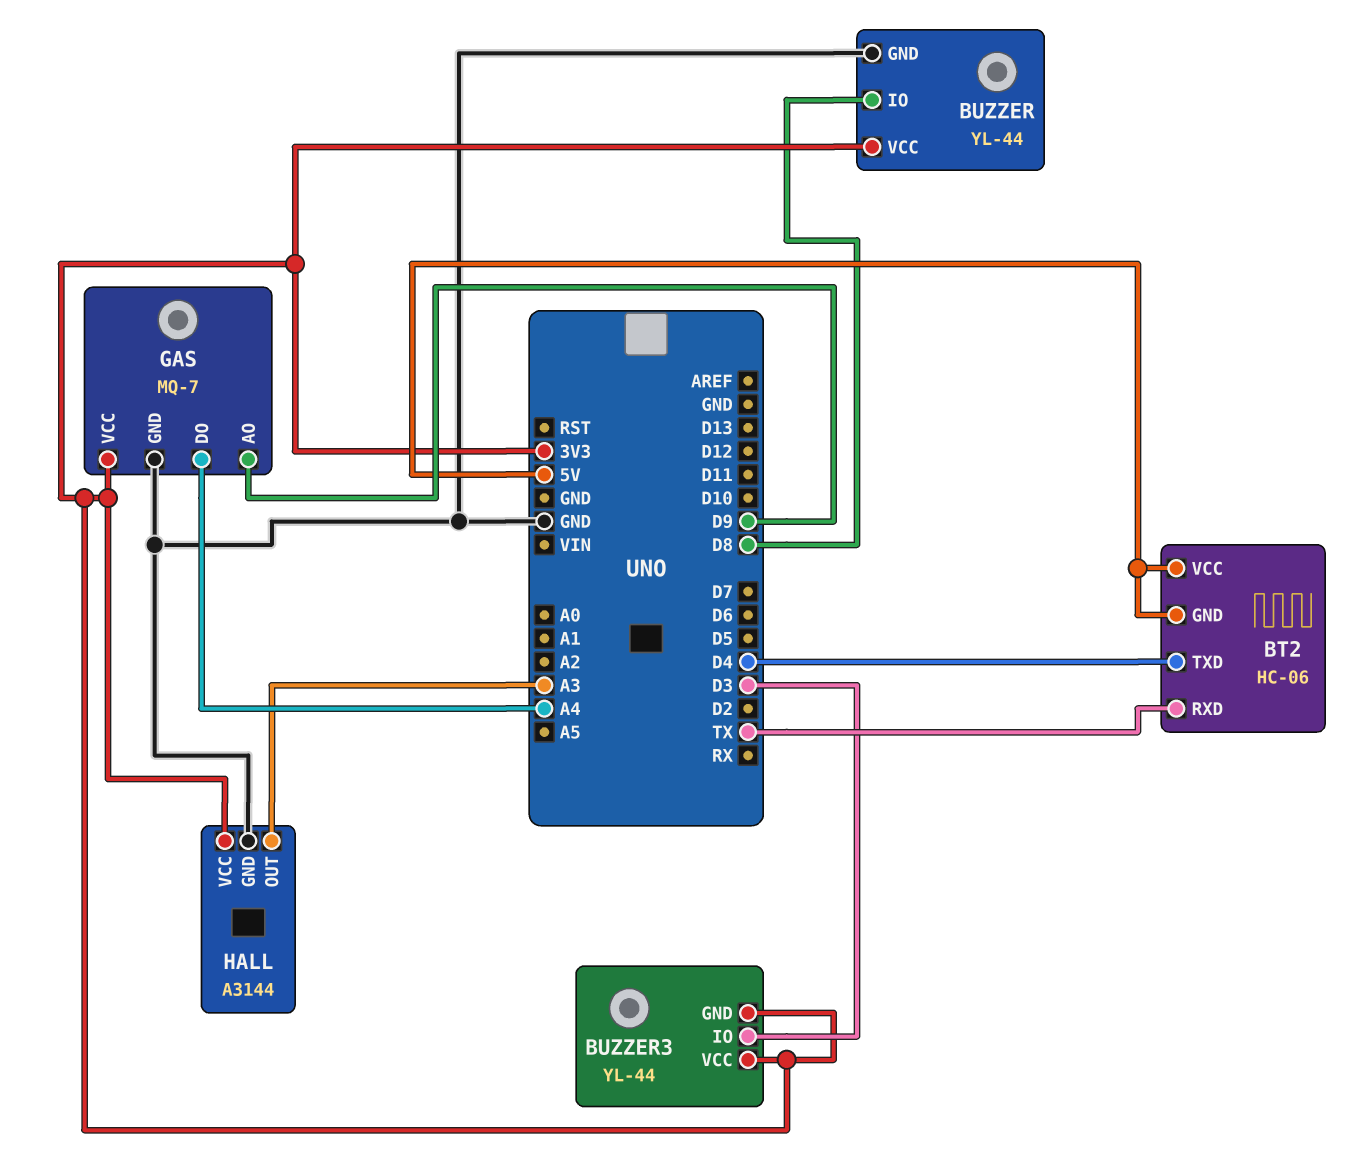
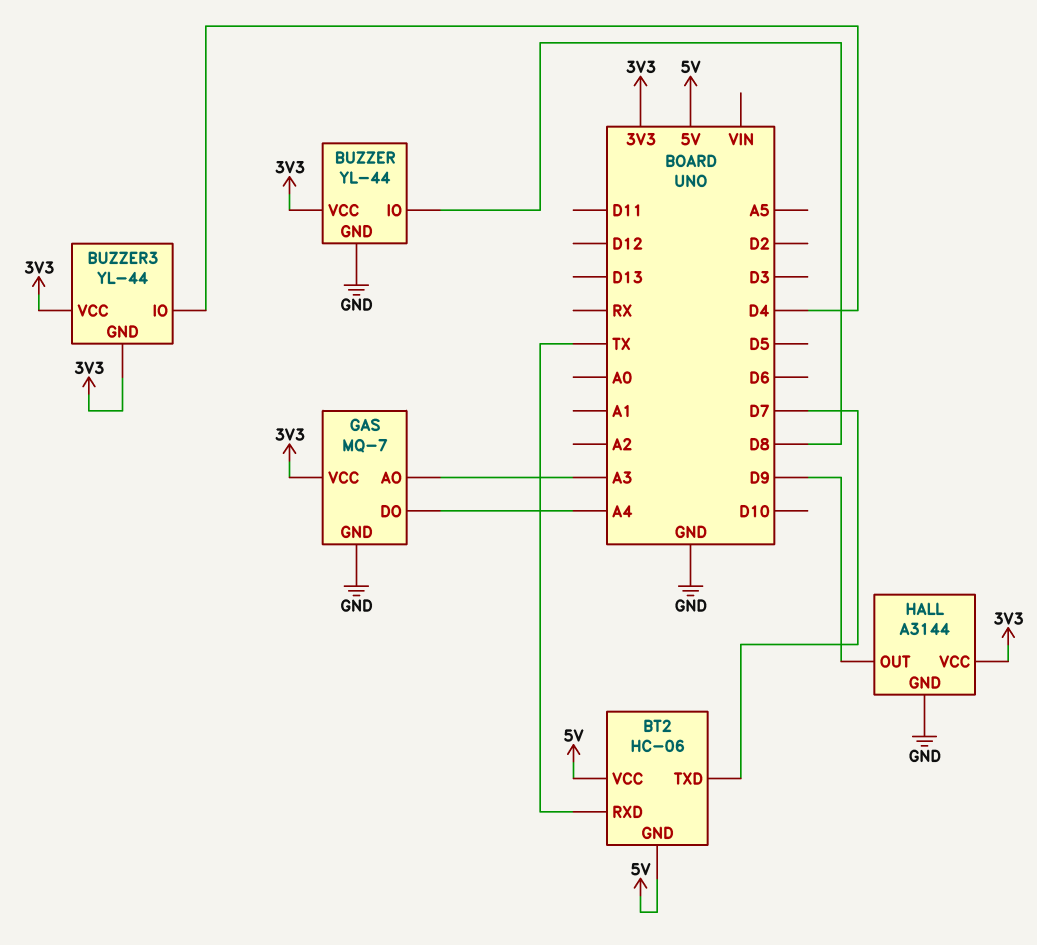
BT2 pin TXD: D4 -> D7
BUZZER3 pin IO: D3 -> D4
GAS pin AO: D9 -> A3
HALL pin OUT: A3 -> D9

